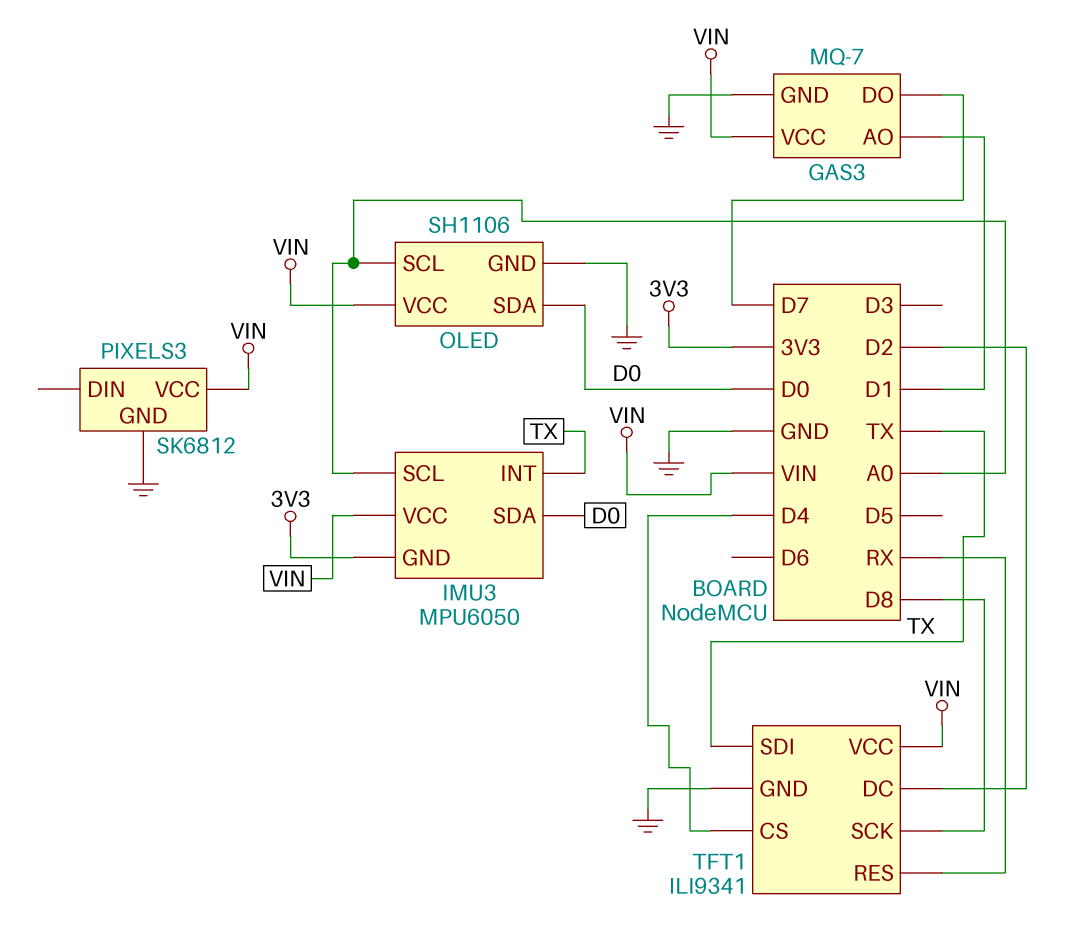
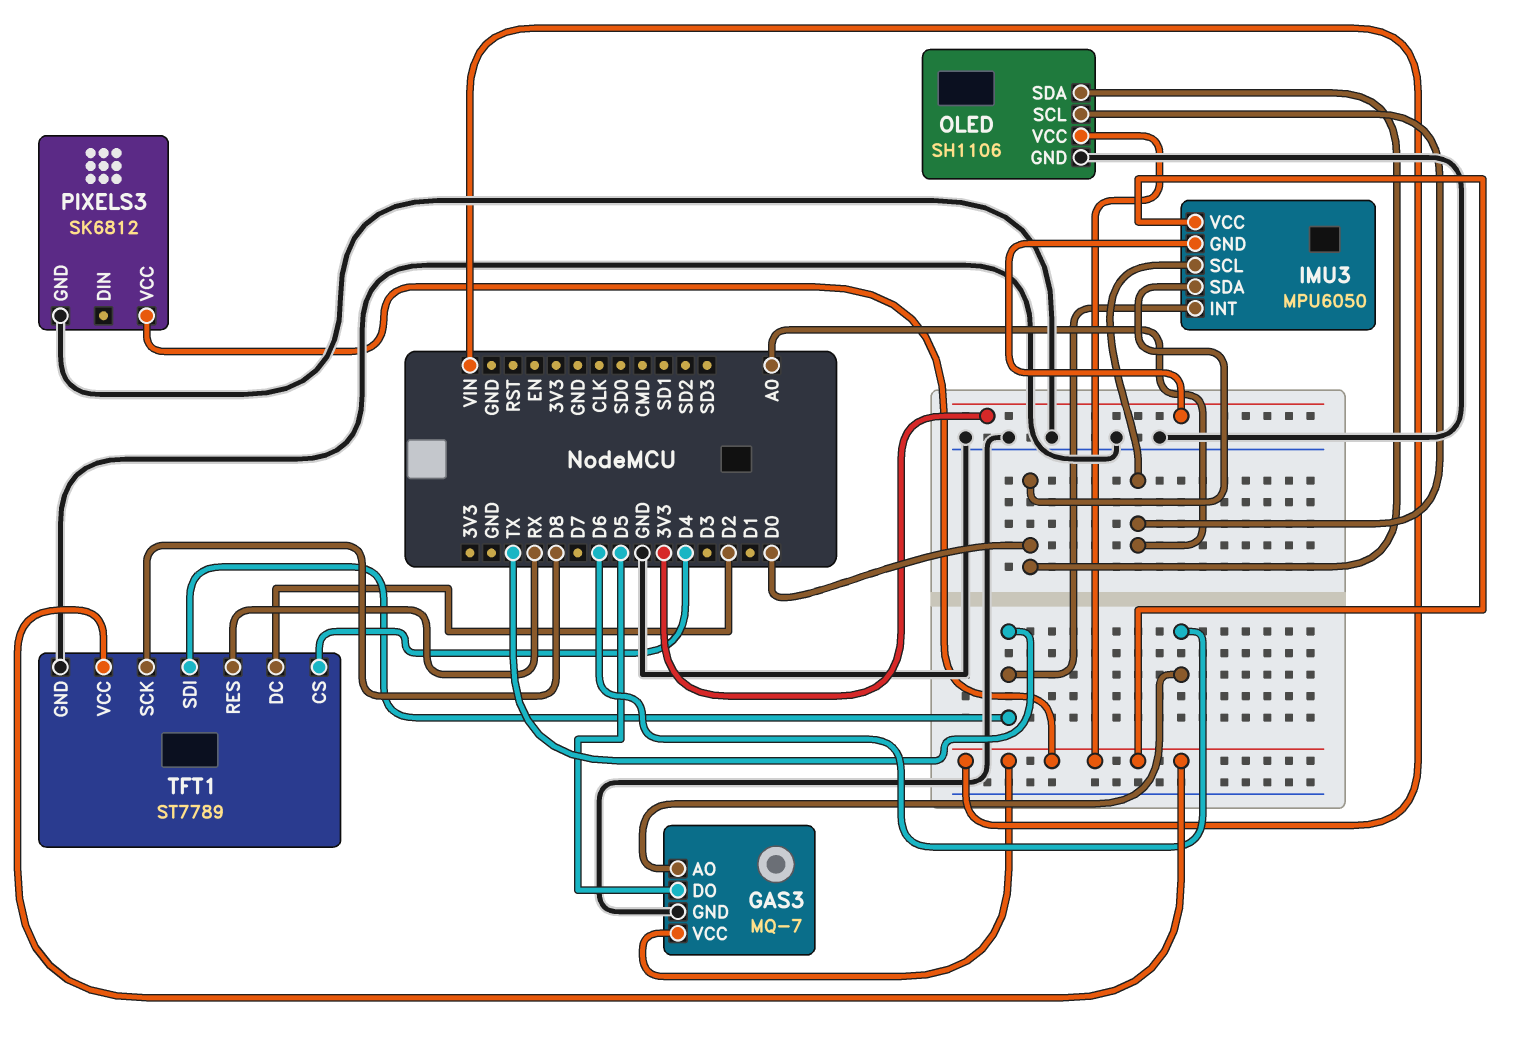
GAS3 pin AO: D1 -> D6
GAS3 pin DO: D7 -> D5
TFT1: ILI9341 -> ST7789

